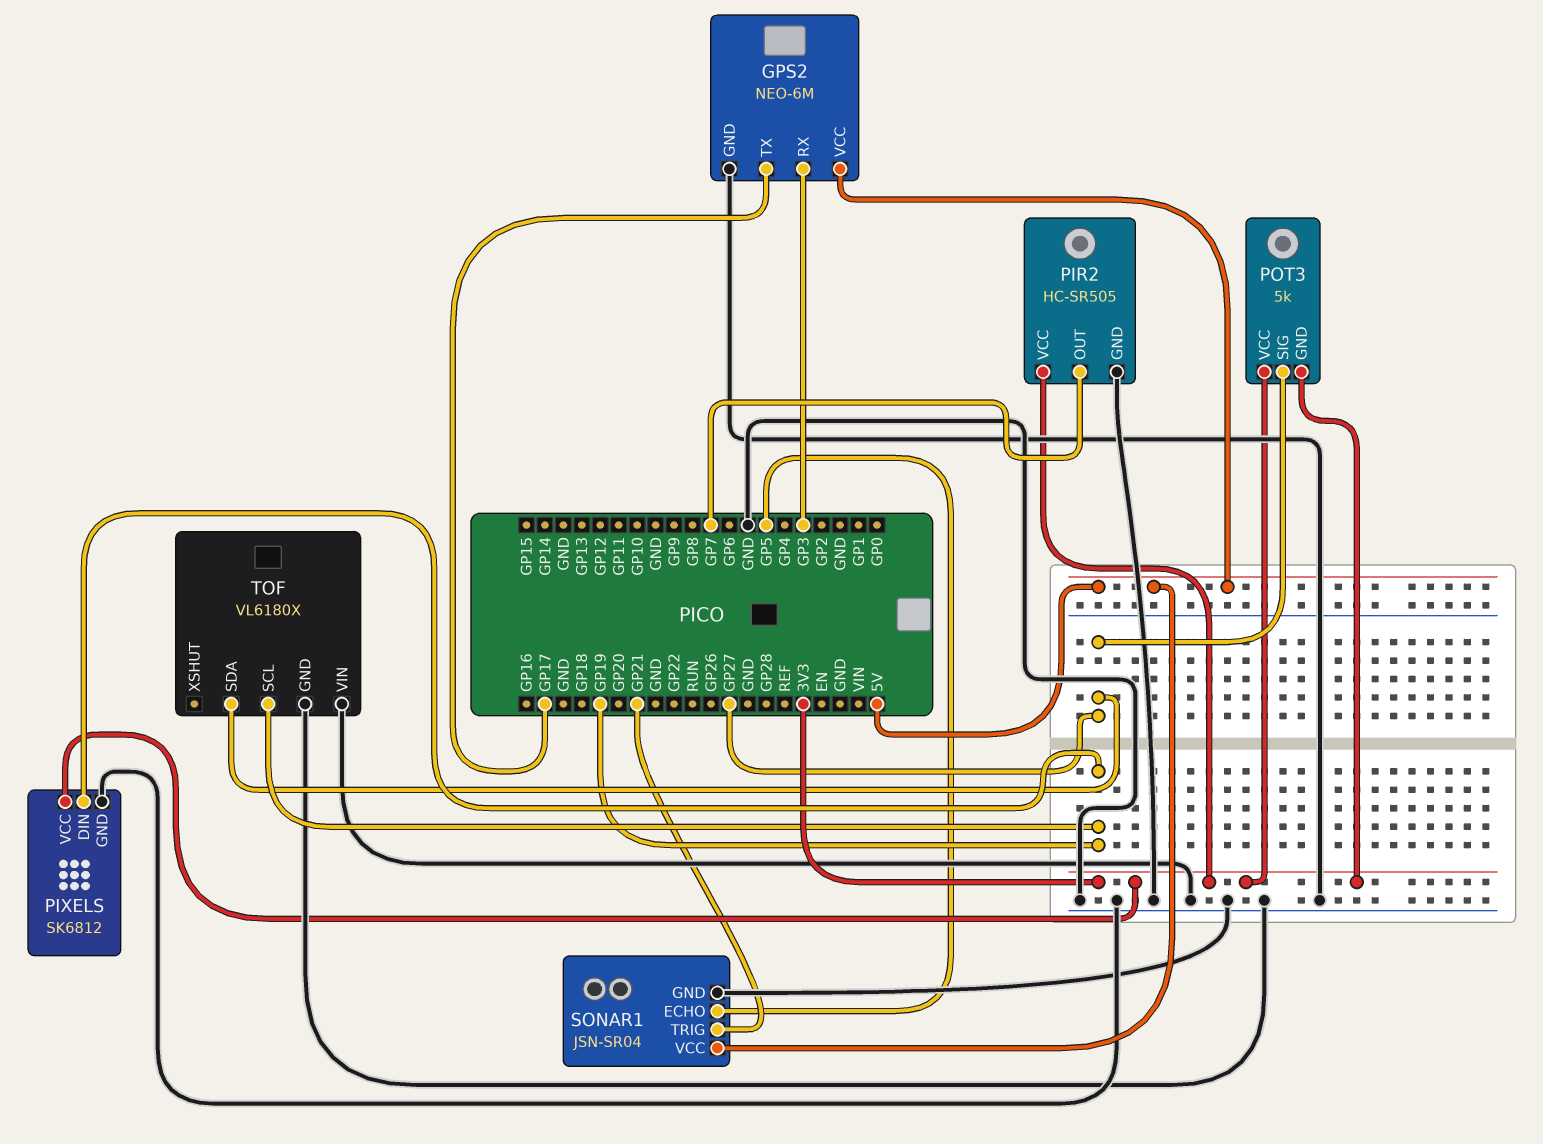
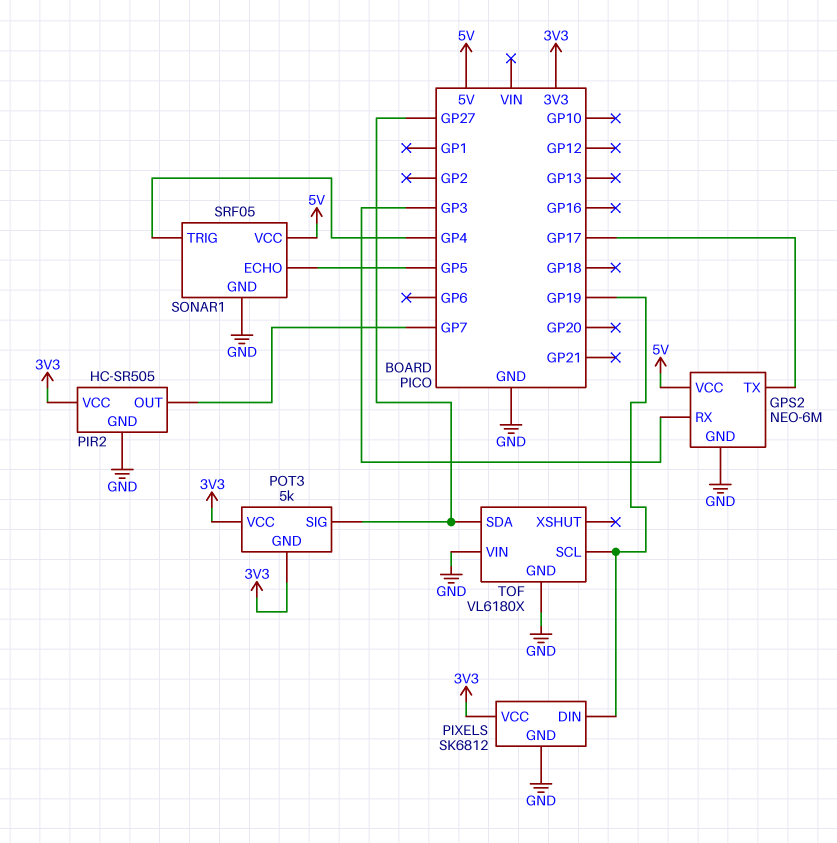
SONAR1: JSN-SR04 -> SRF05
SONAR1 pin TRIG: GP21 -> GP4

